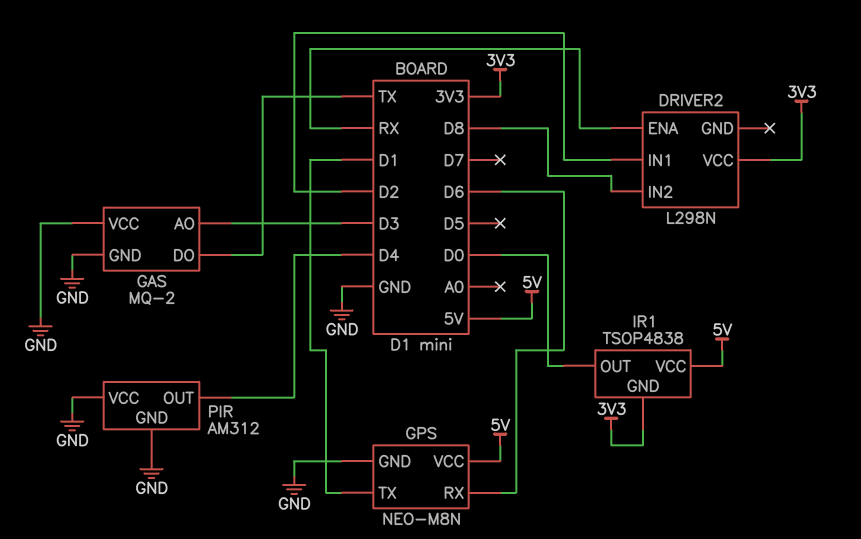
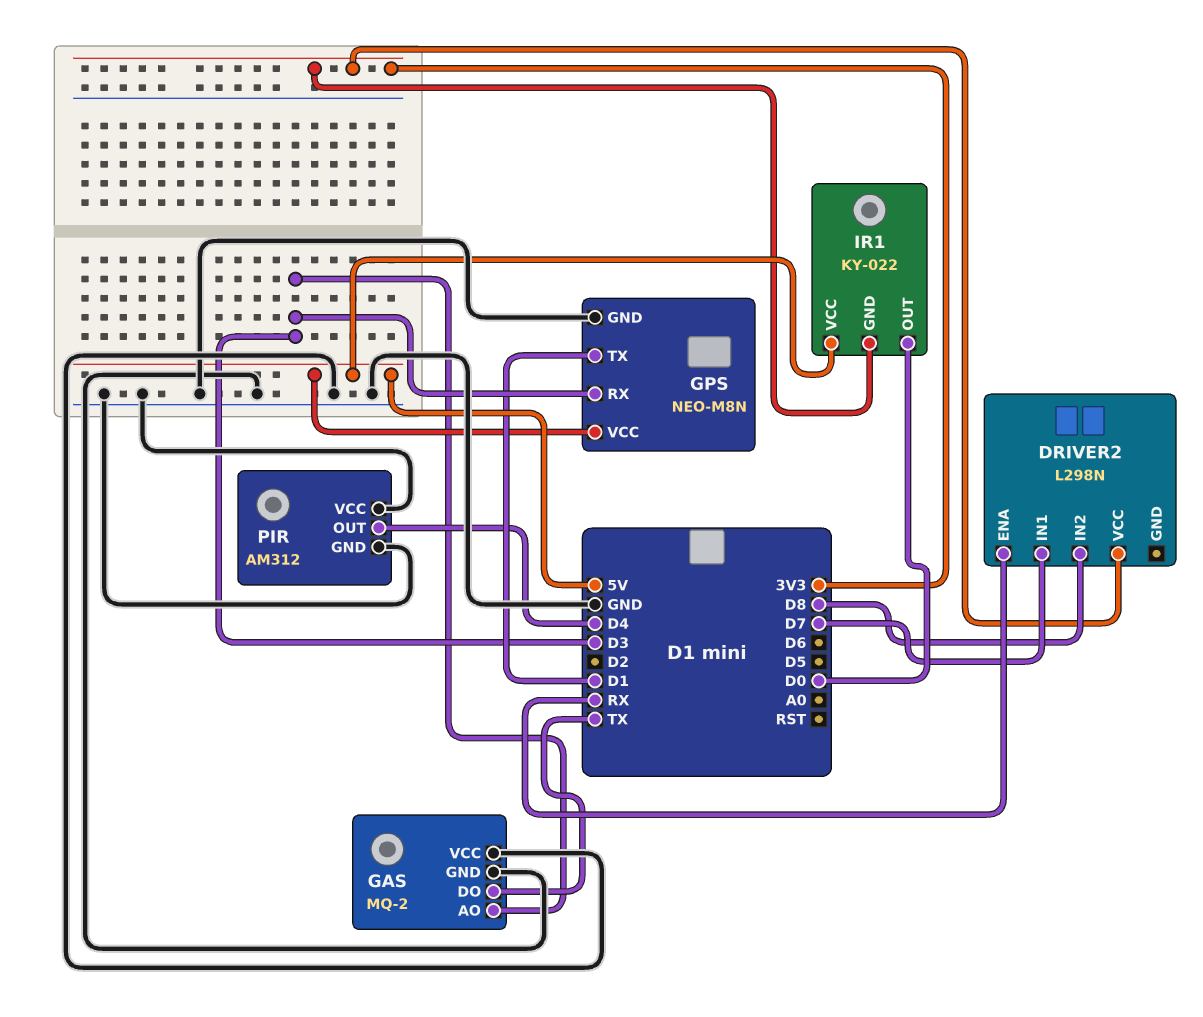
DRIVER2 pin IN1: D2 -> D7
GPS pin RX: D6 -> D3
IR1: TSOP4838 -> KY-022

